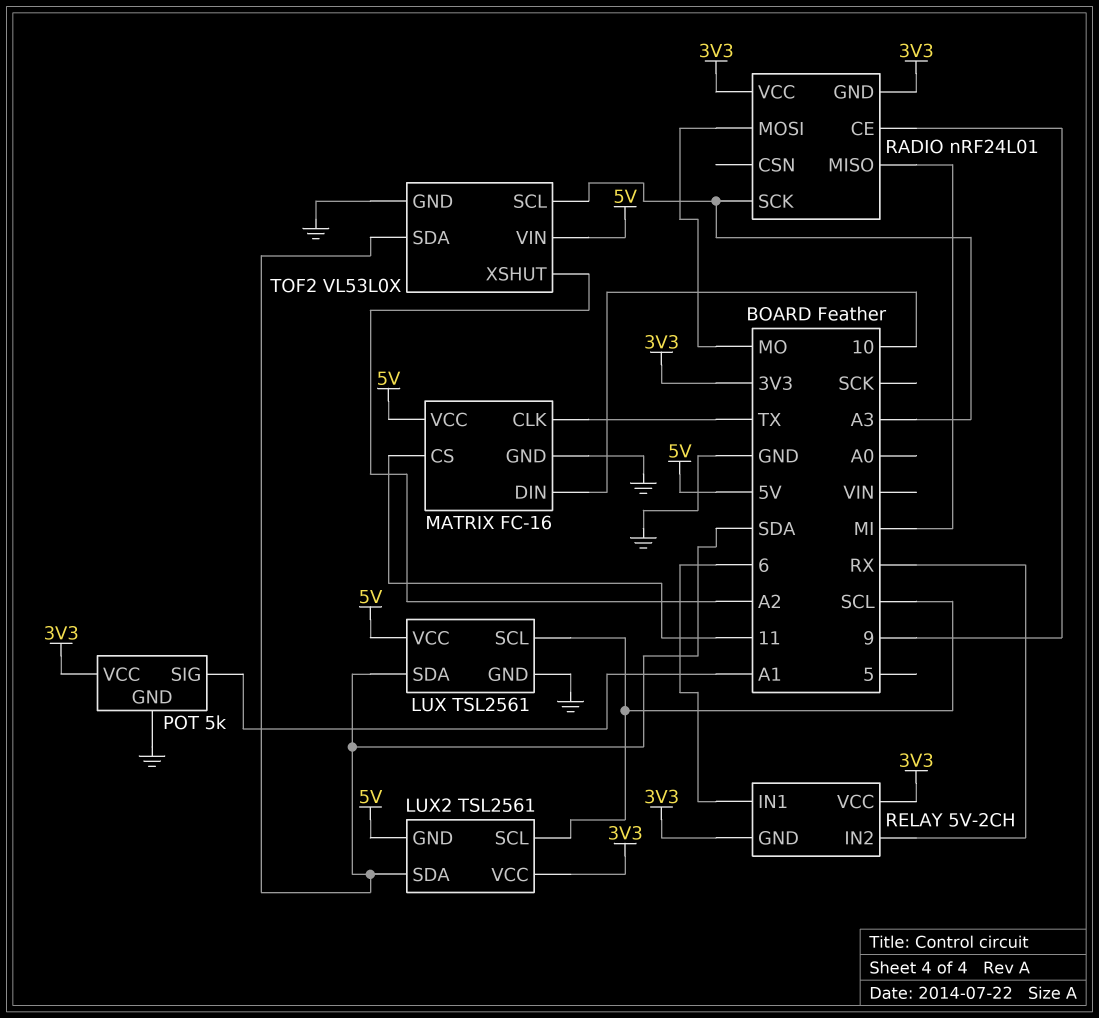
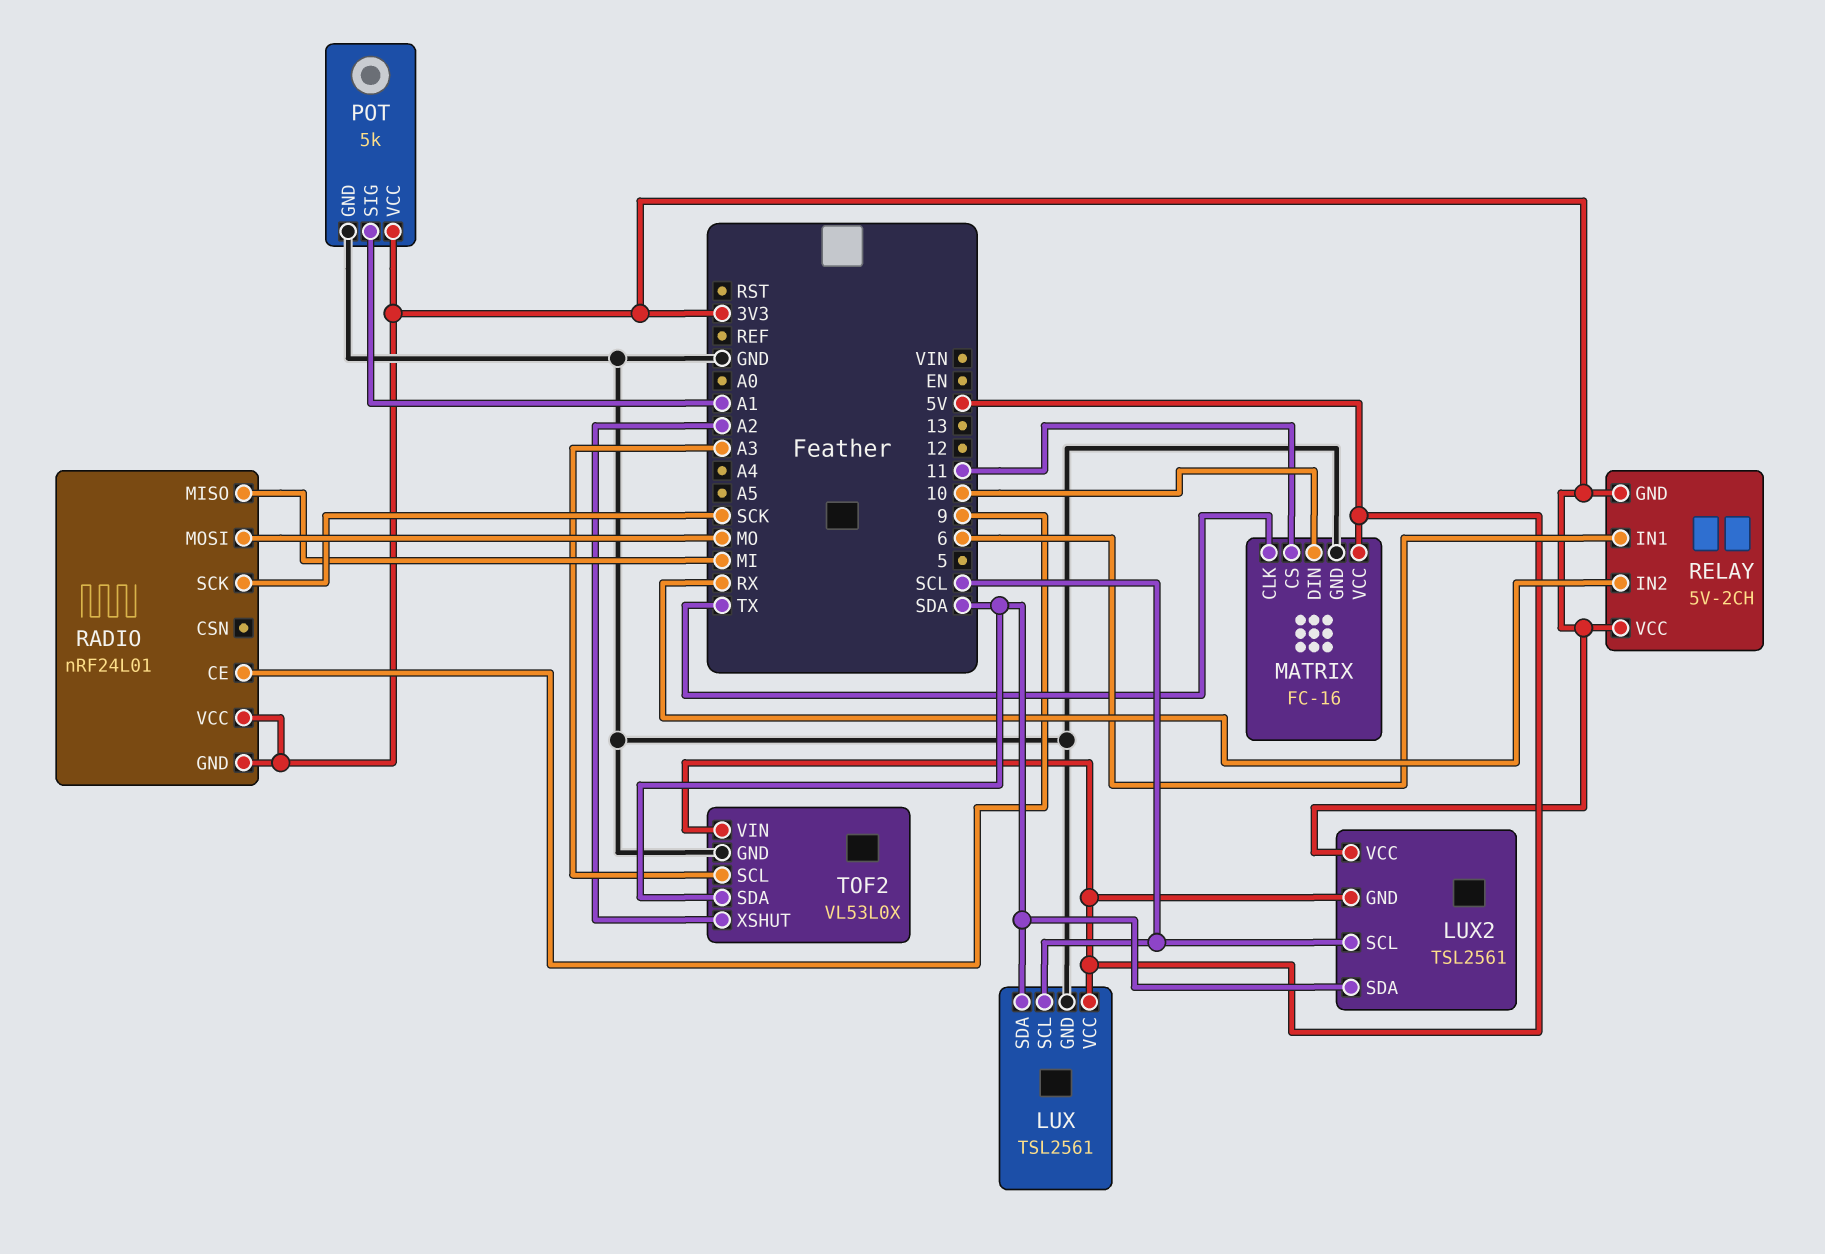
RADIO pin SCK: A3 -> SCK

